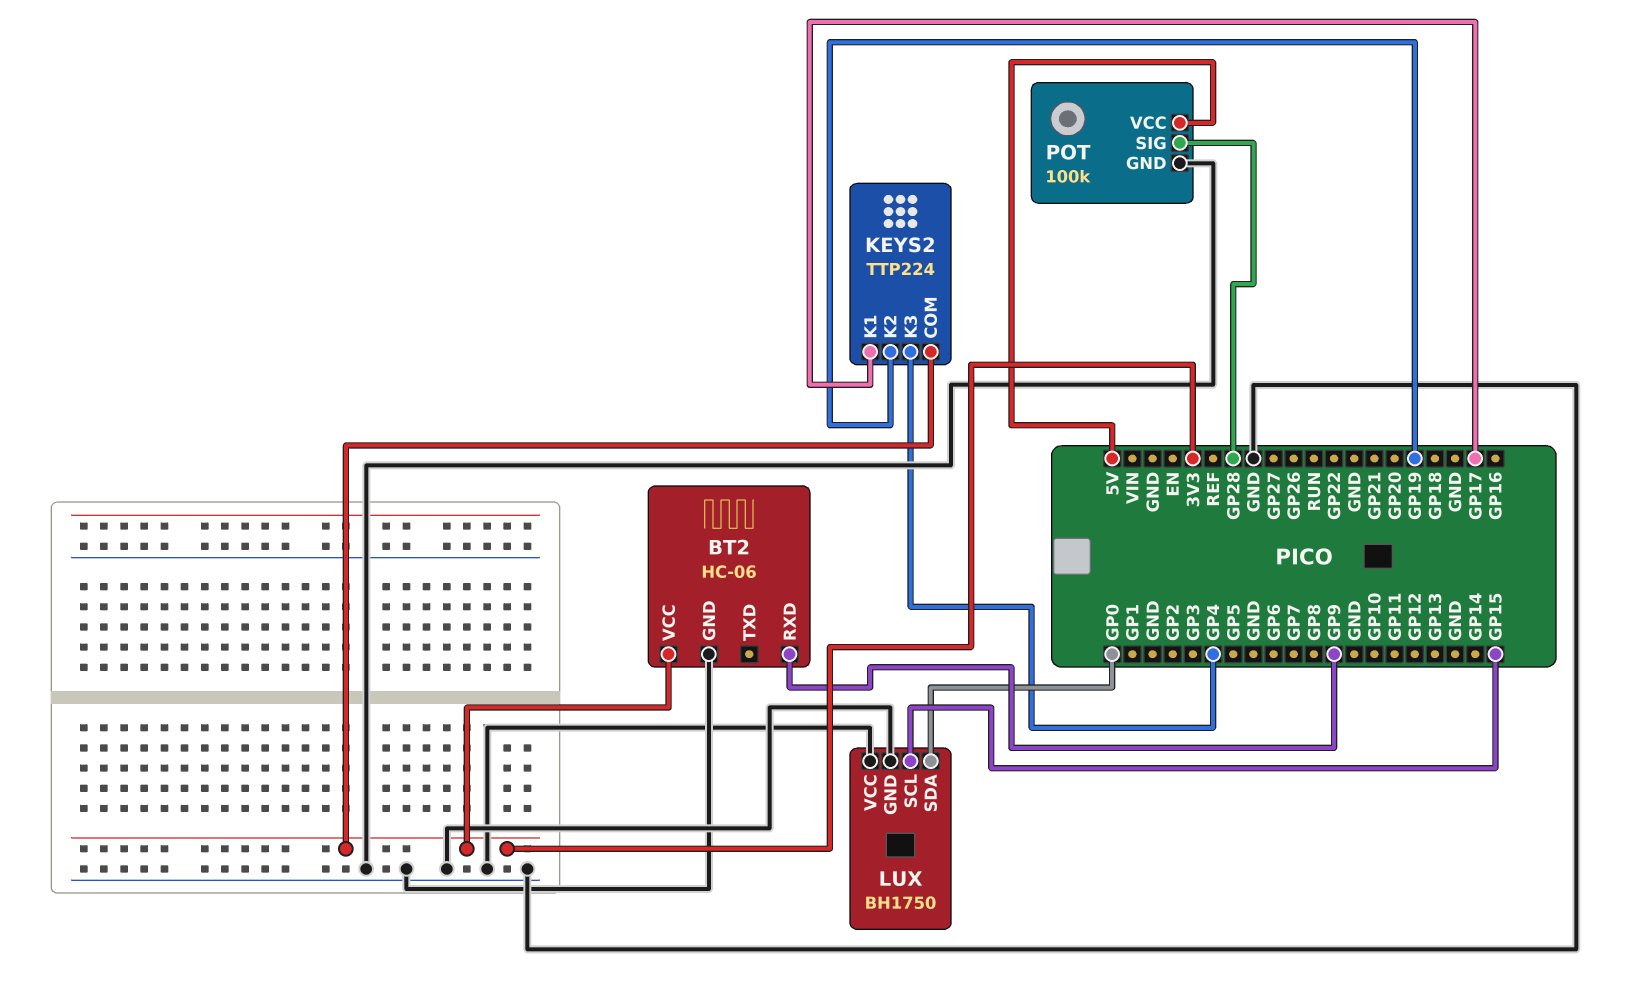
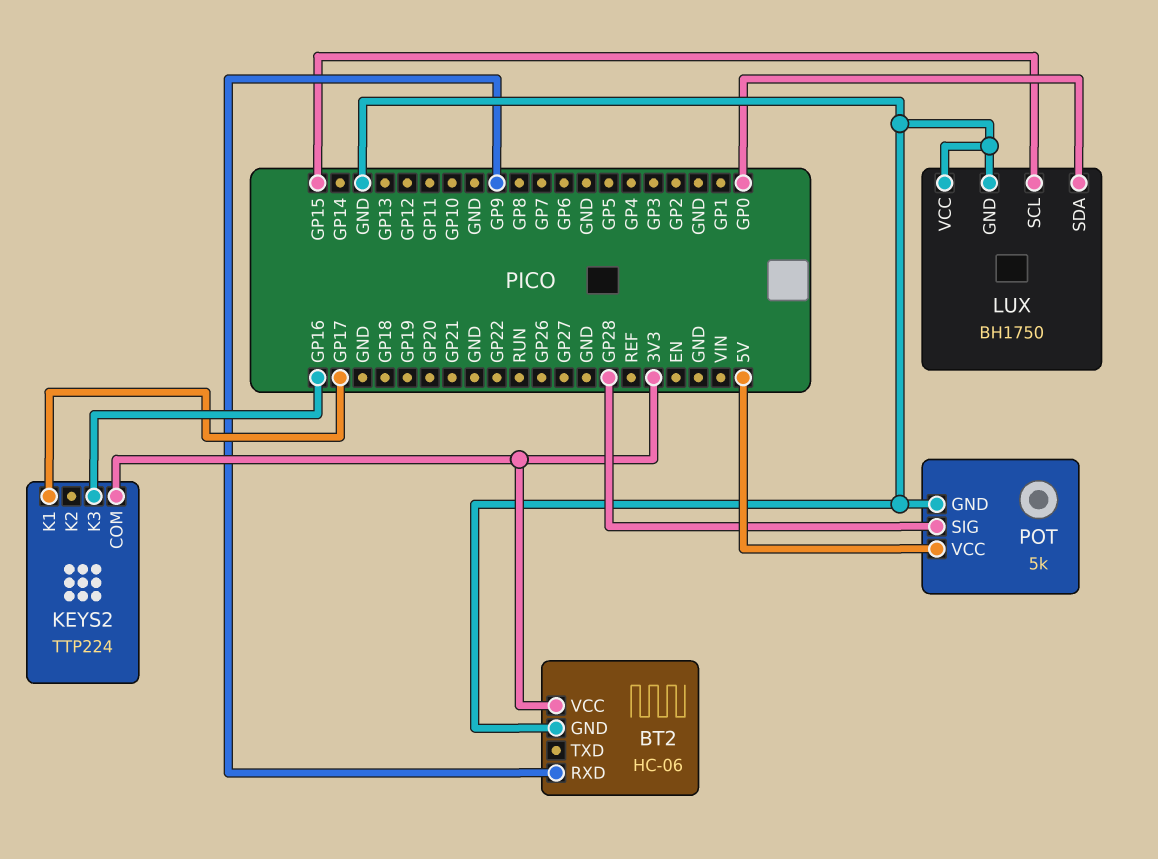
KEYS2 pin K2: GP19 -> none
KEYS2 pin K3: GP4 -> GP16
POT: 100k -> 5k

